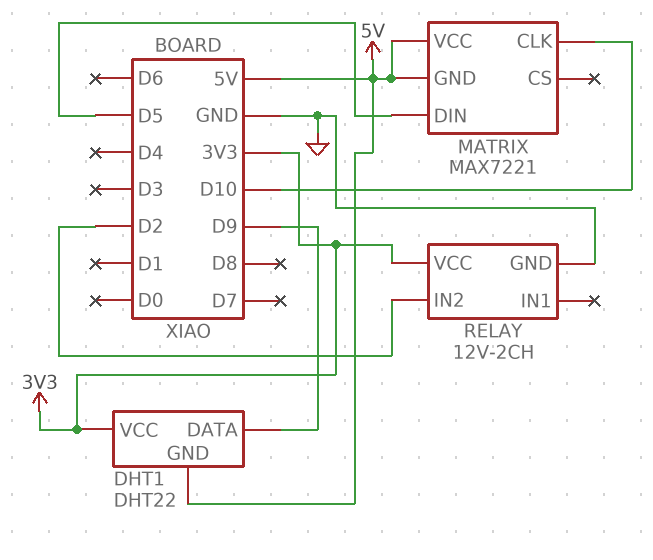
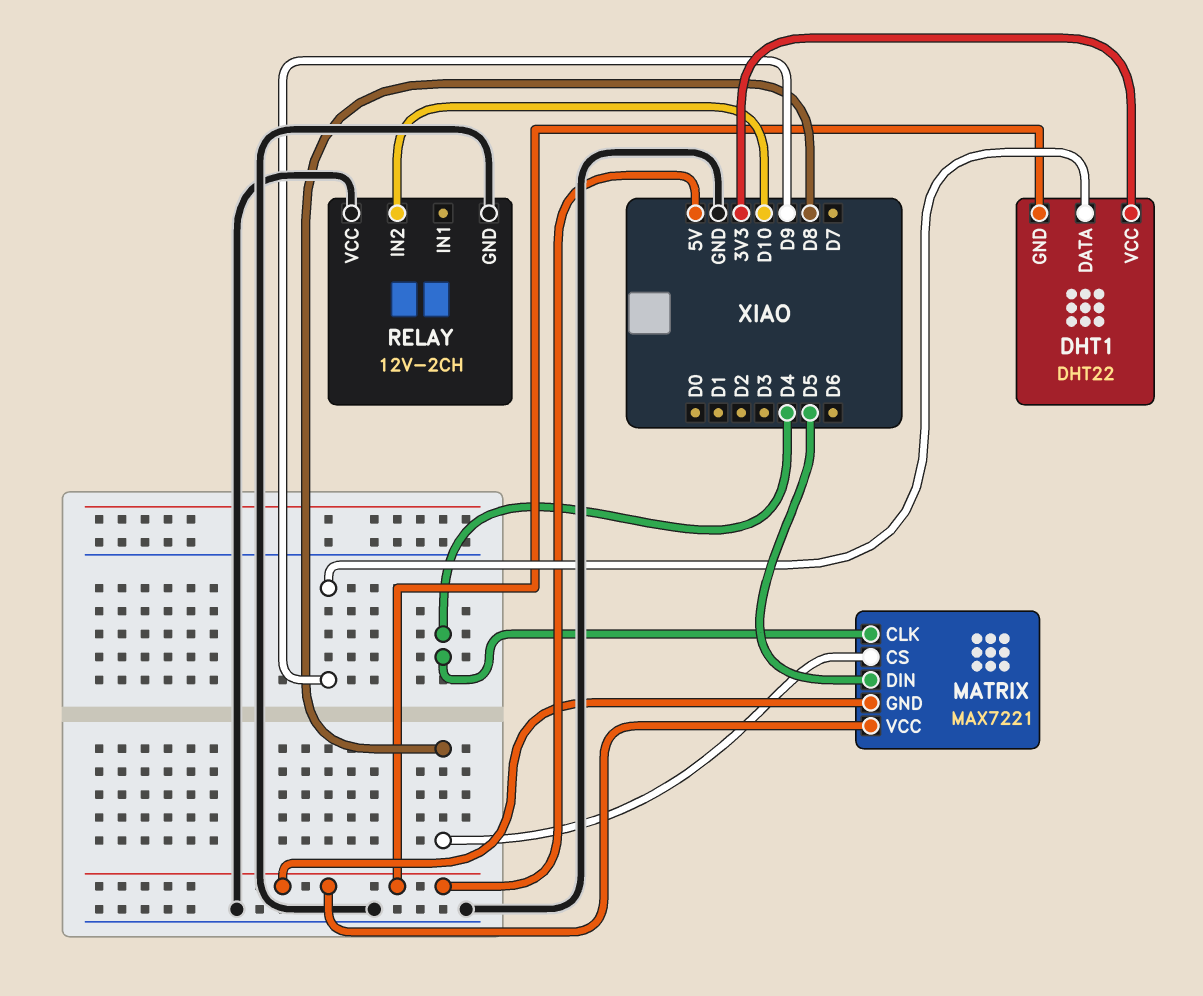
MATRIX pin CLK: D10 -> D4
MATRIX pin CS: none -> D8
RELAY pin IN2: D2 -> D10
RELAY pin VCC: 3V3 -> GND

